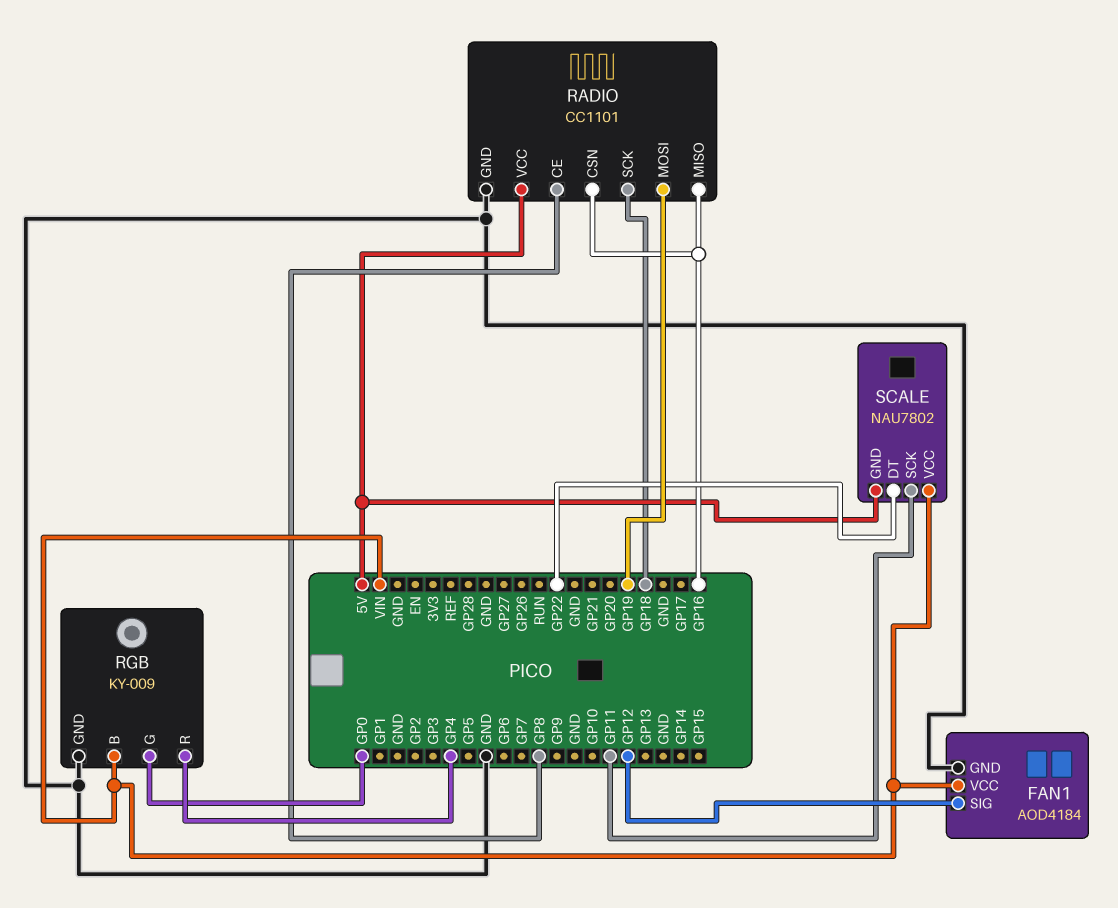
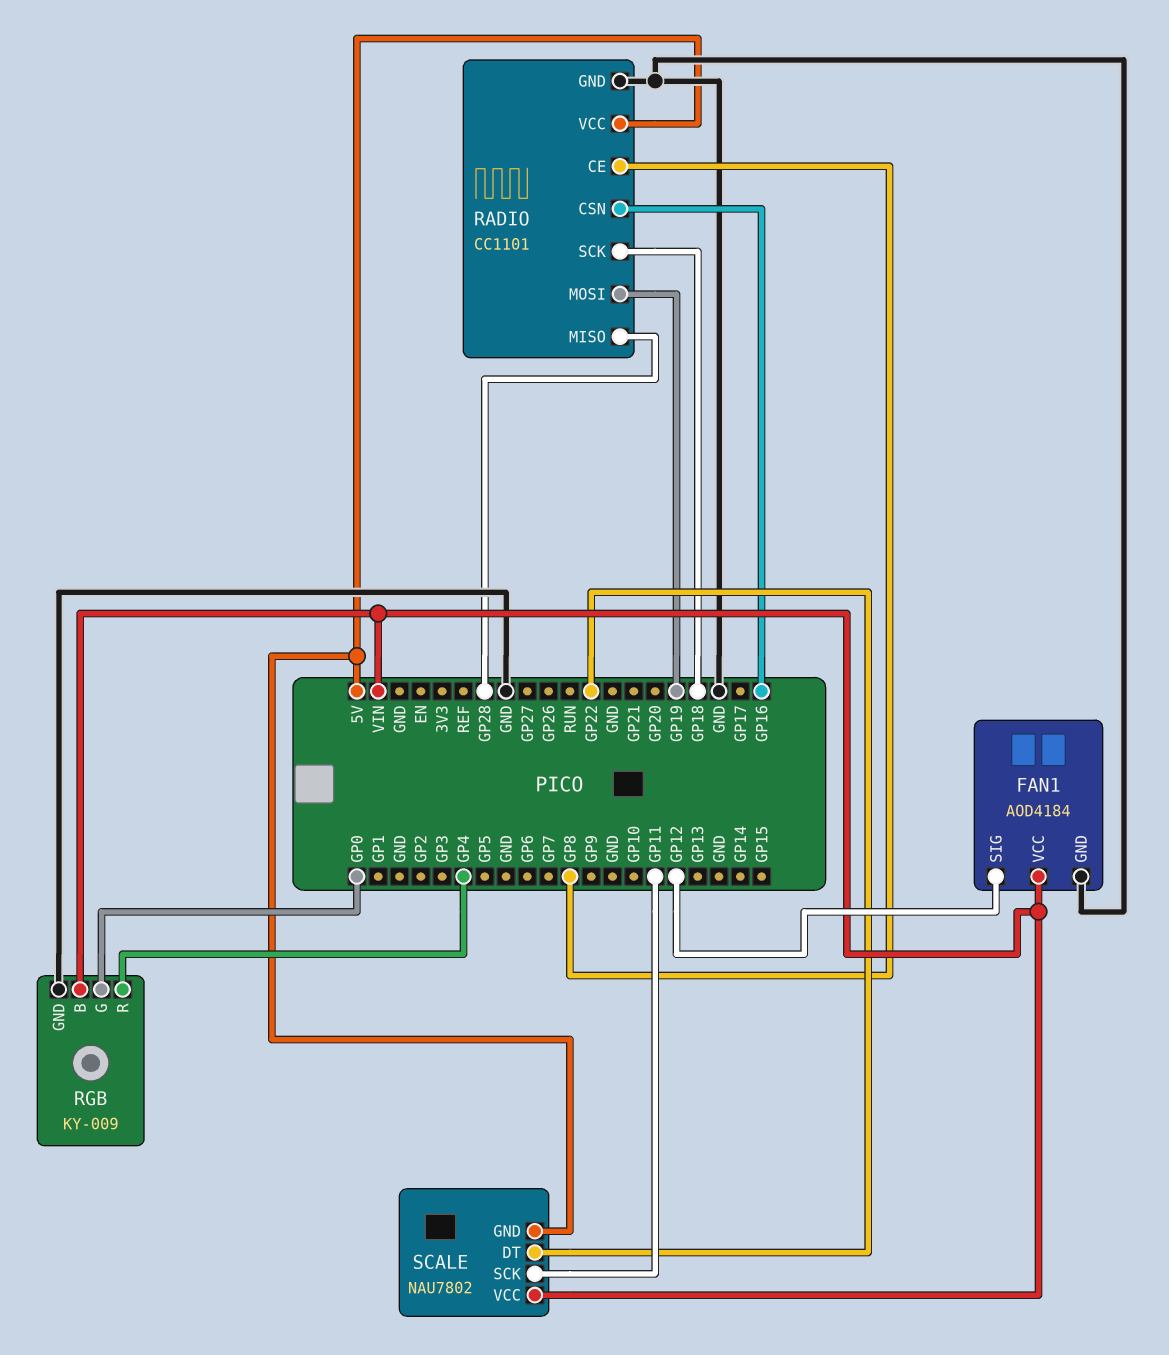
RADIO pin MISO: GP16 -> GP28

